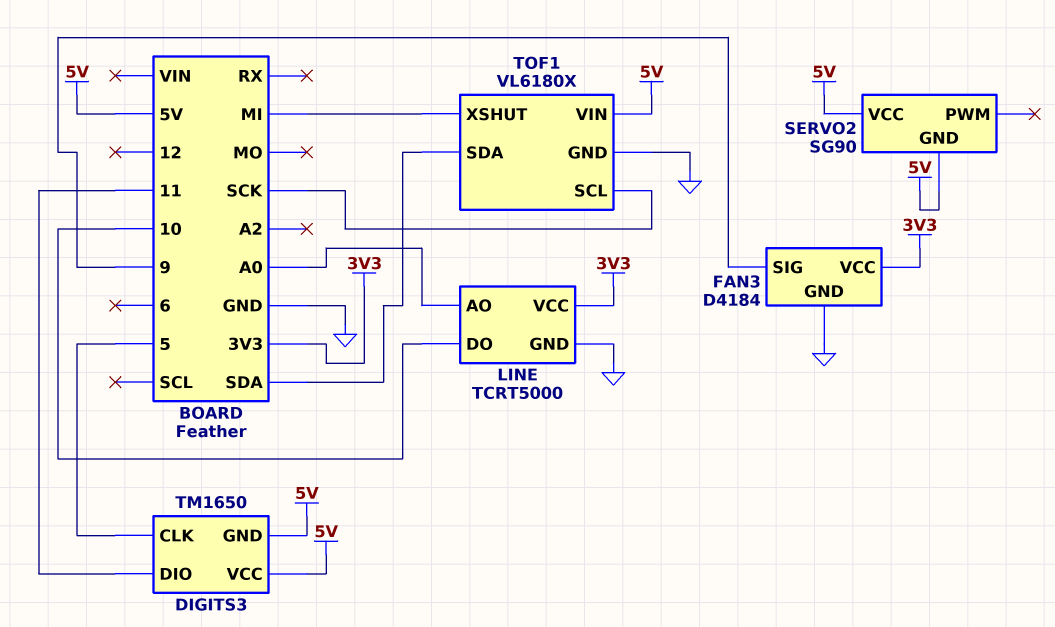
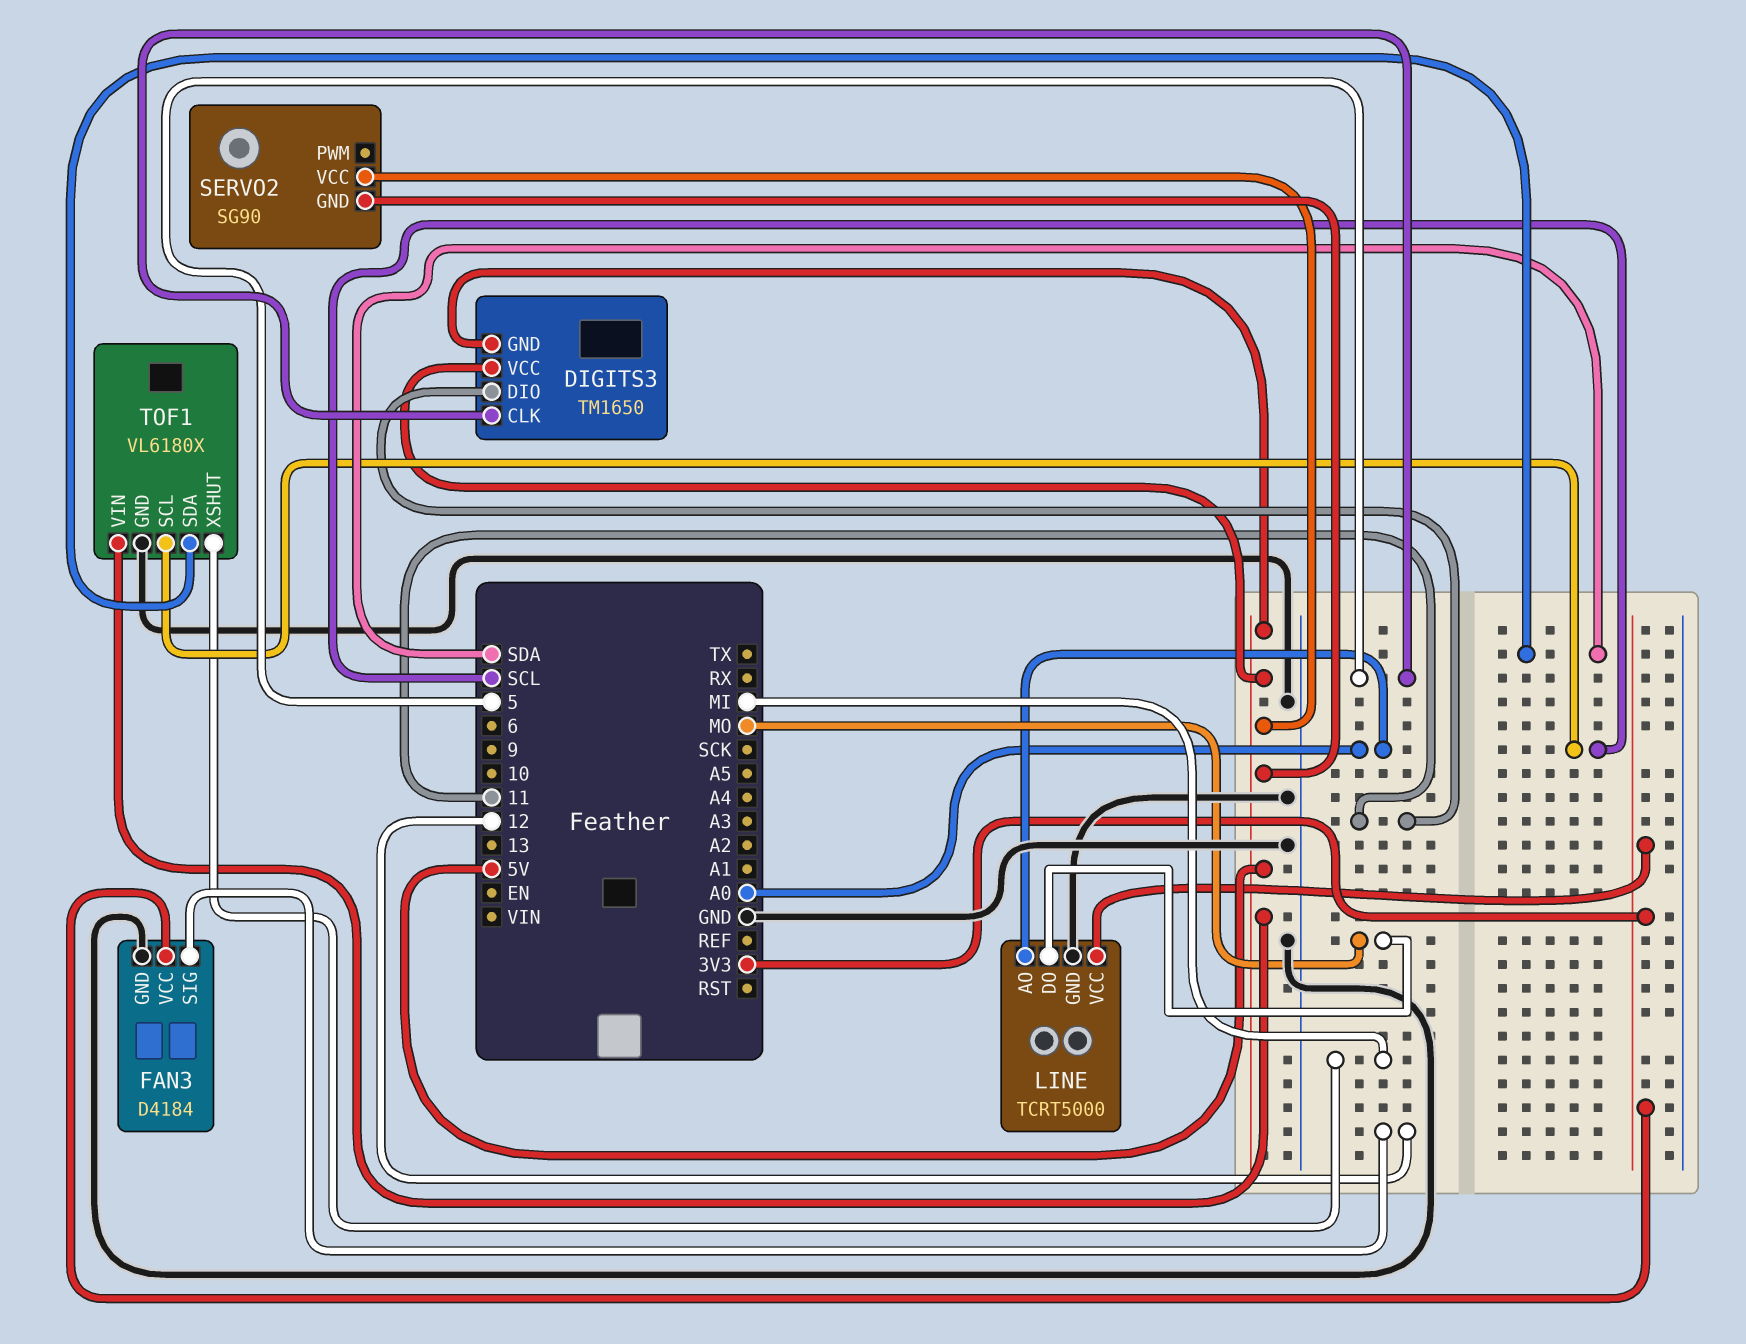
FAN3 pin SIG: 9 -> 12
LINE pin DO: 10 -> MO
TOF1 pin SCL: SCK -> SCL

